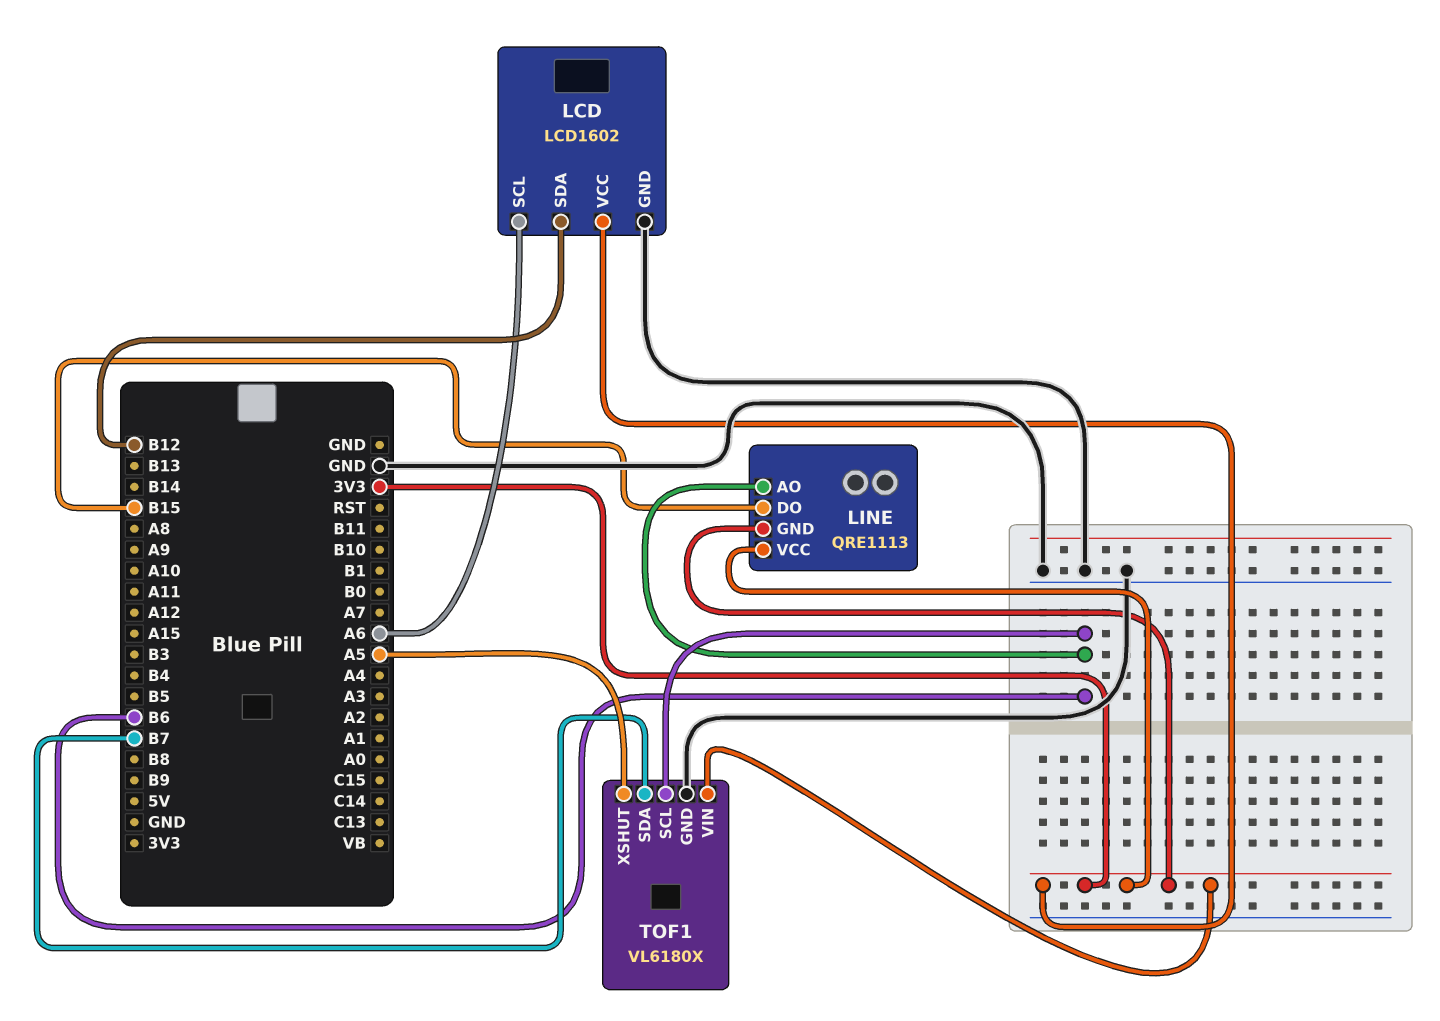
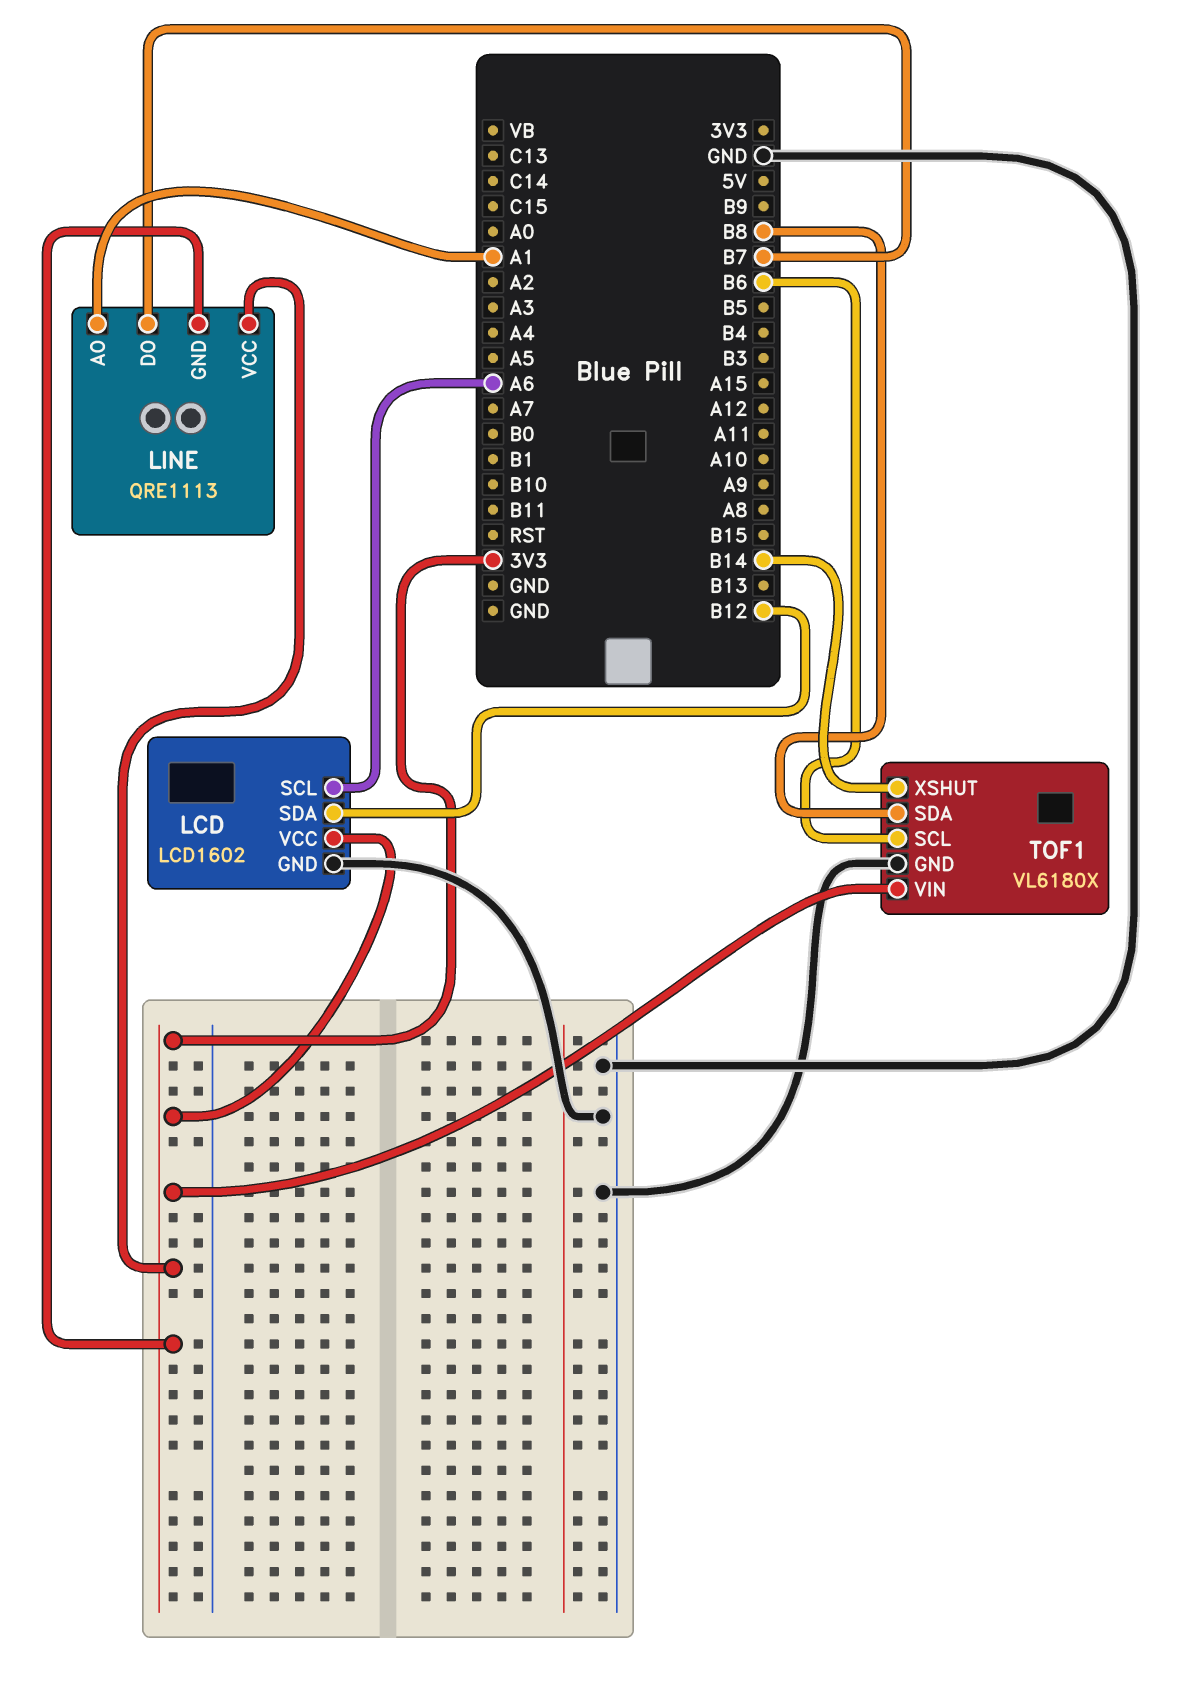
LINE pin AO: B6 -> A1
LINE pin DO: B15 -> B7
TOF1 pin SDA: B7 -> B8
TOF1 pin XSHUT: A5 -> B14

